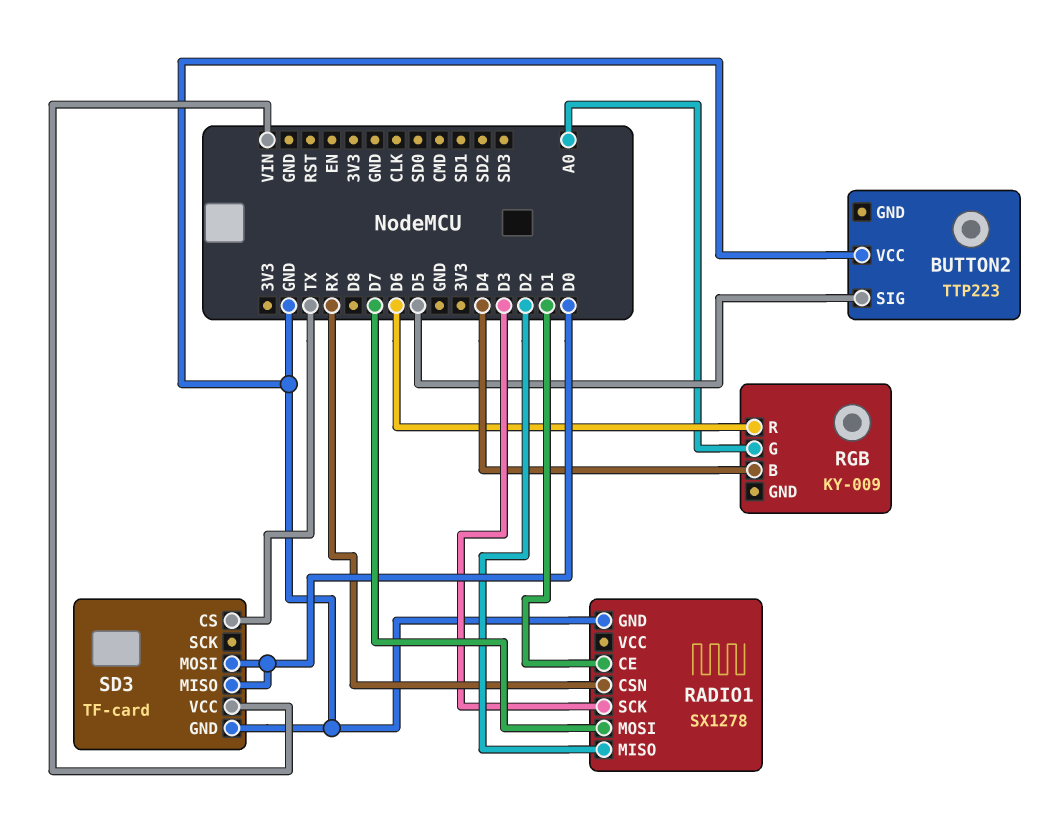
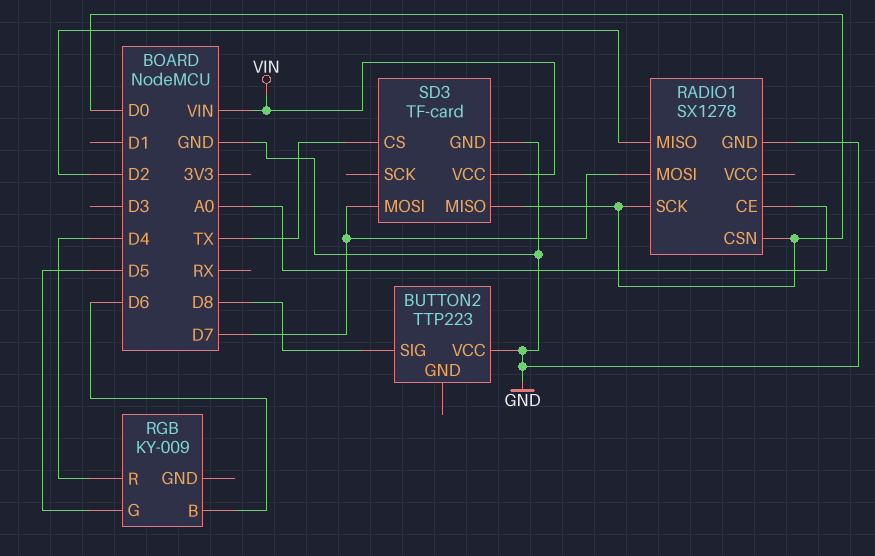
BUTTON2 pin SIG: D5 -> D8
RADIO1 pin CE: D1 -> A0
RADIO1 pin CSN: RX -> D0
RADIO1 pin SCK: D3 -> D0
RGB pin B: D4 -> D6
RGB pin G: A0 -> D5
RGB pin R: D6 -> D4
SD3 pin MOSI: D0 -> D7

